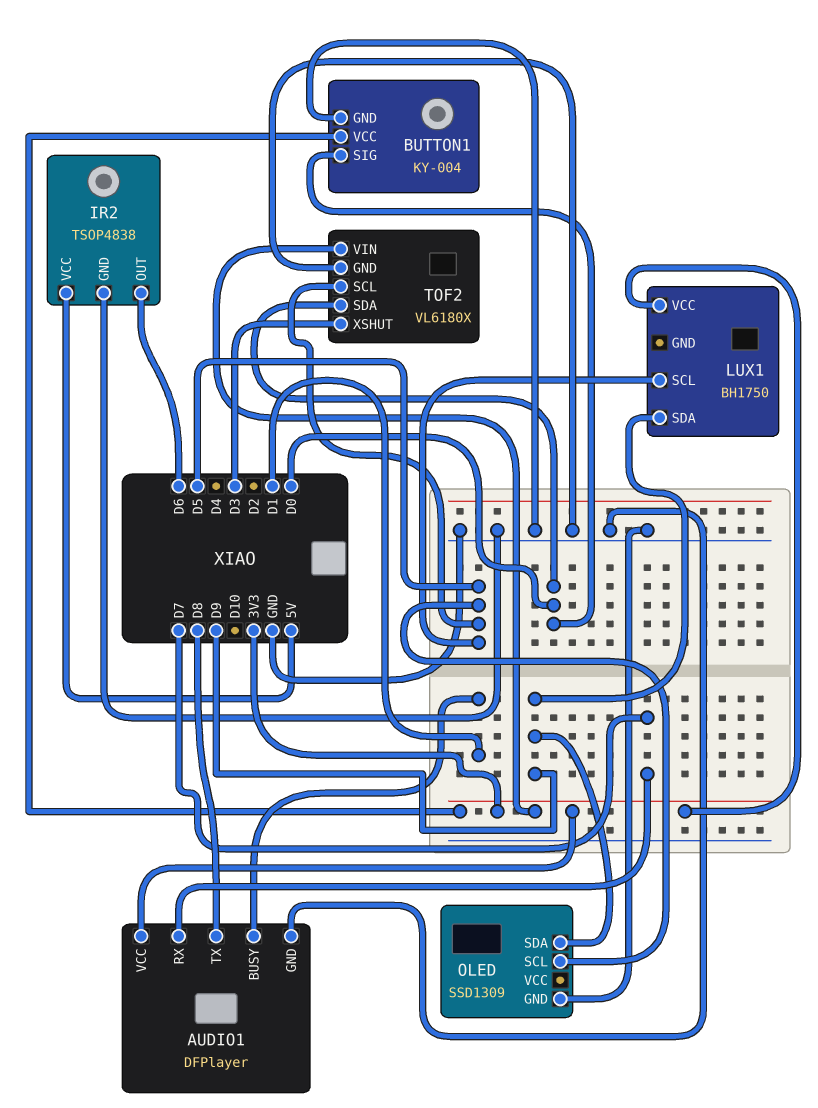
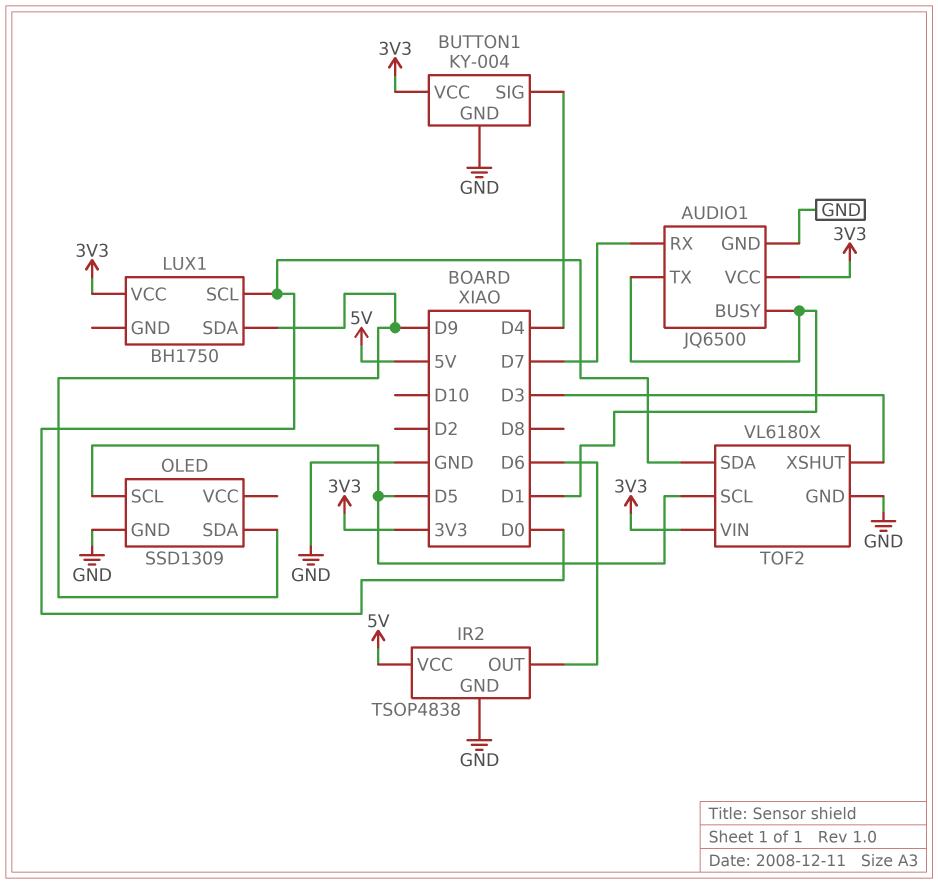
AUDIO1: DFPlayer -> JQ6500
AUDIO1 pin TX: D8 -> D1
BUTTON1 pin SIG: D0 -> D4
LUX1 pin SCL: D5 -> D0

